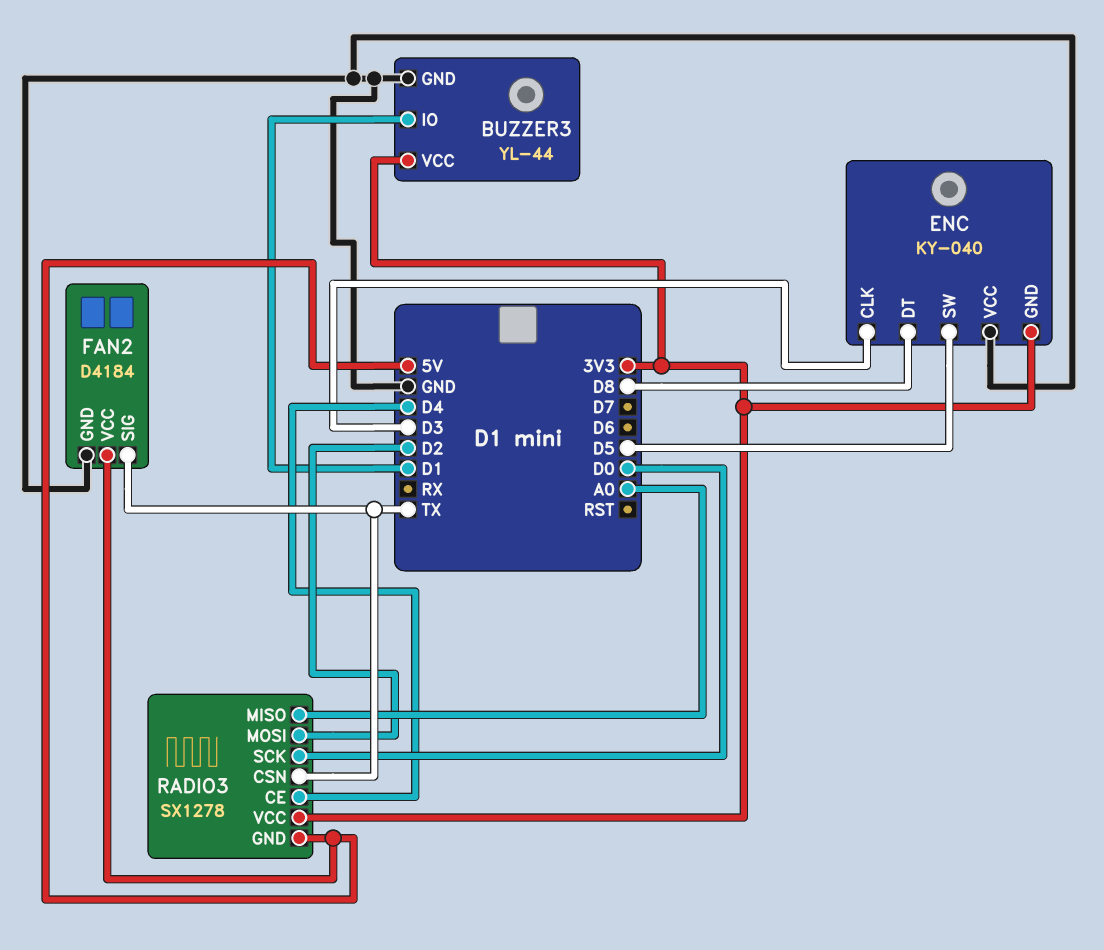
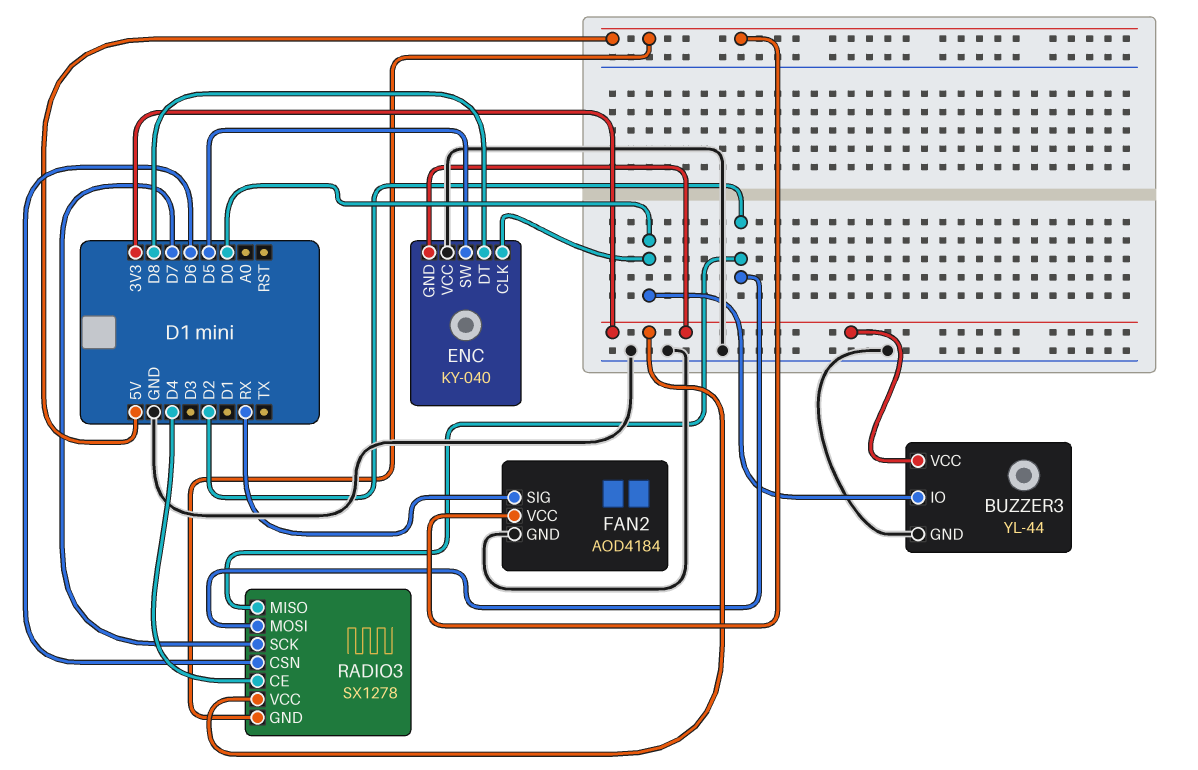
BUZZER3 pin IO: D1 -> D0
ENC pin CLK: D3 -> D0
FAN2: D4184 -> AOD4184
FAN2 pin SIG: TX -> RX
RADIO3 pin CSN: TX -> D6
RADIO3 pin MISO: A0 -> D2
RADIO3 pin SCK: D0 -> D7

